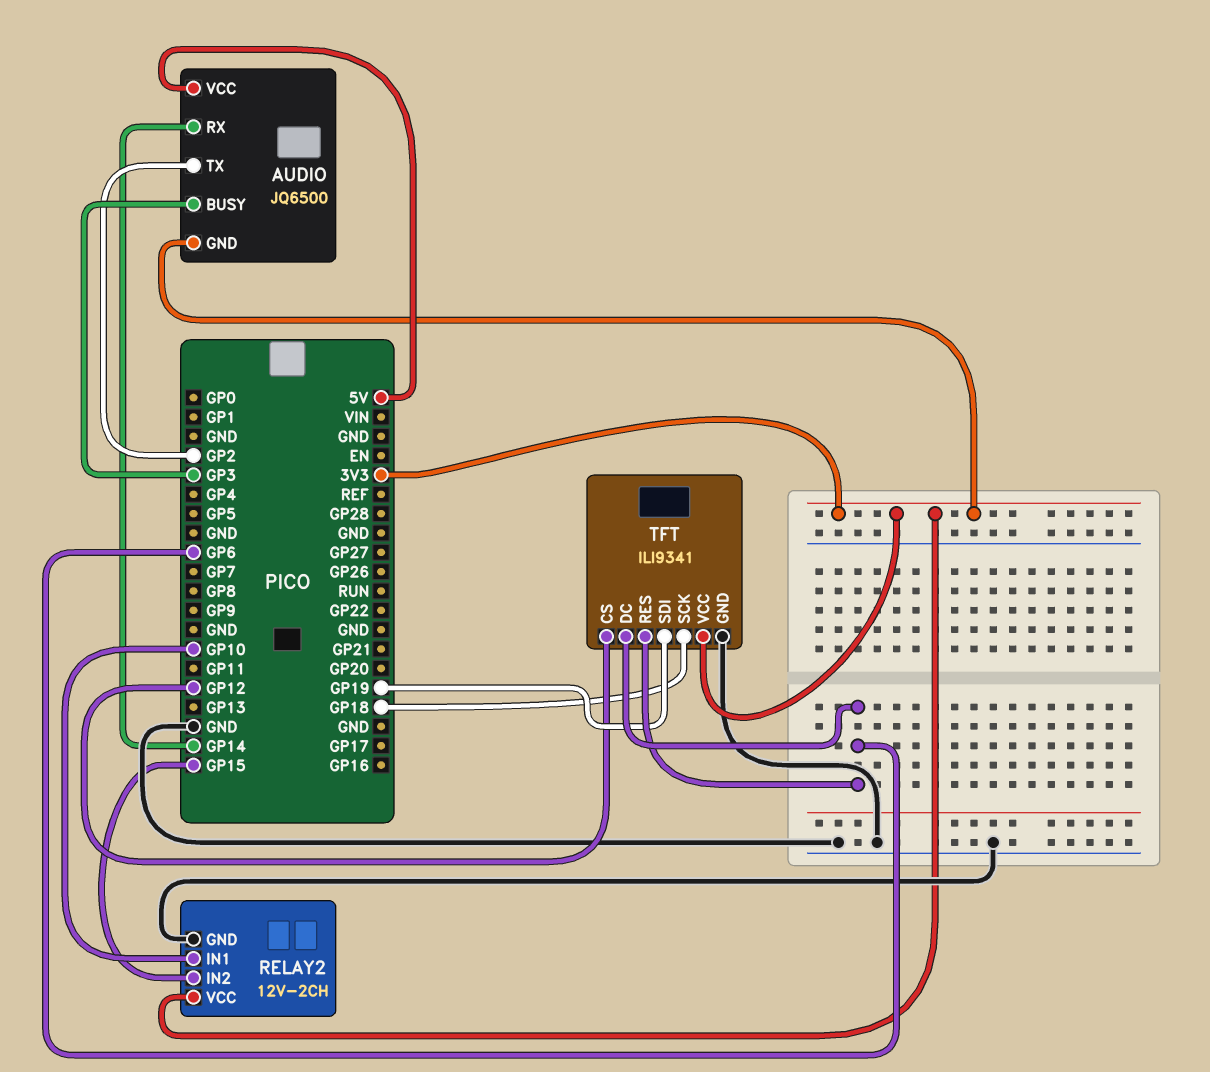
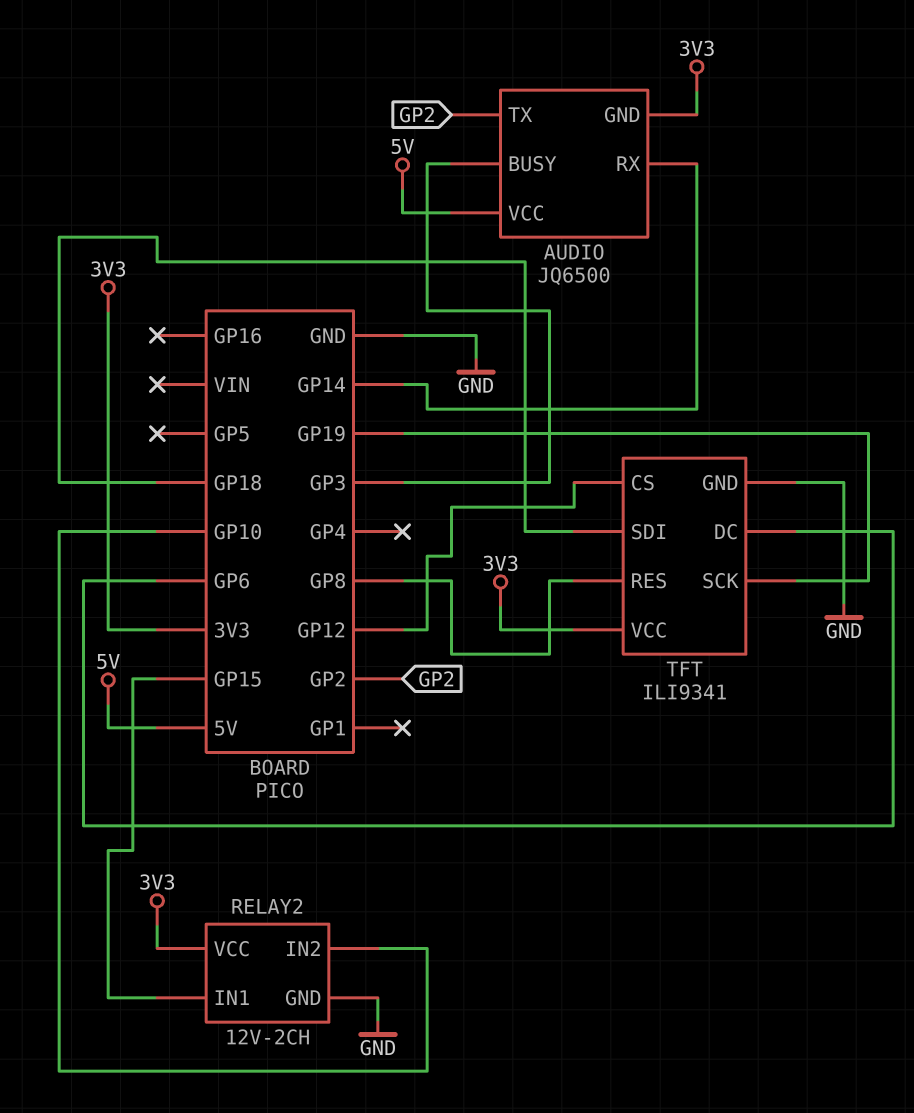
RELAY2 pin IN1: GP10 -> GP15
RELAY2 pin IN2: GP15 -> GP10
TFT pin RES: GP6 -> GP8
TFT pin SCK: GP18 -> GP19
TFT pin SDI: GP19 -> GP18

